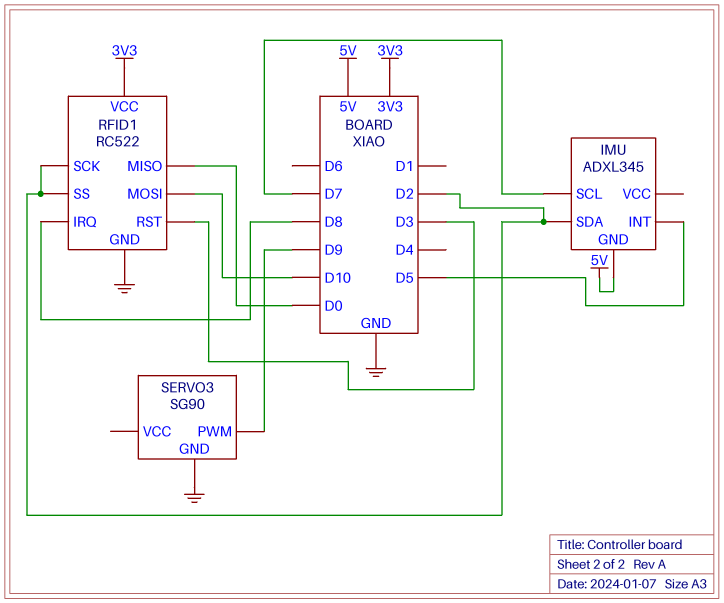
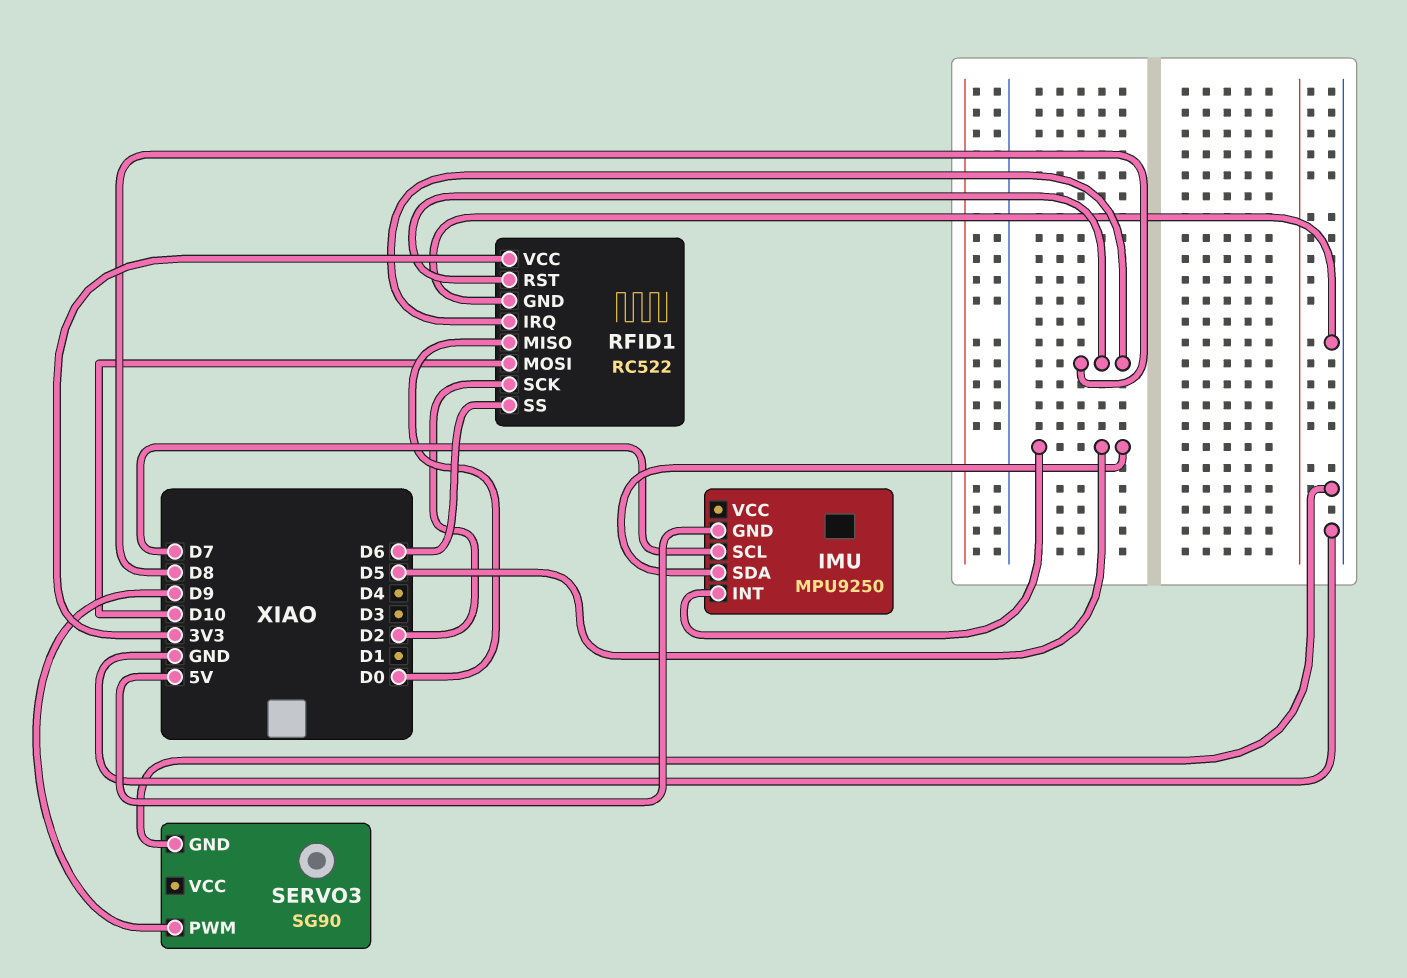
IMU: ADXL345 -> MPU9250
IMU pin SDA: D2 -> D5
RFID1 pin RST: D3 -> D8
RFID1 pin SS: D2 -> D6

